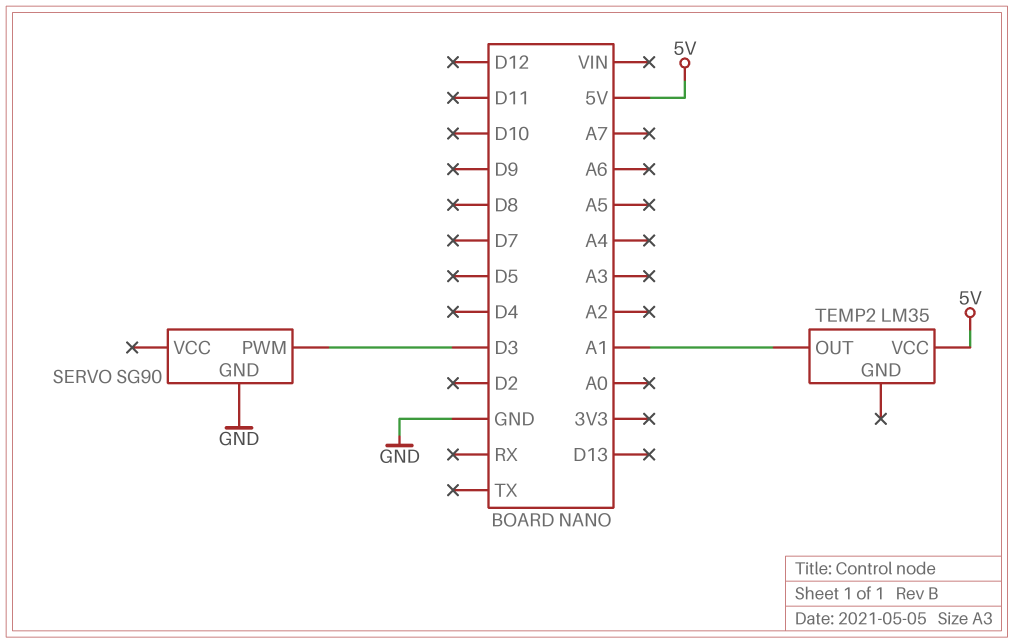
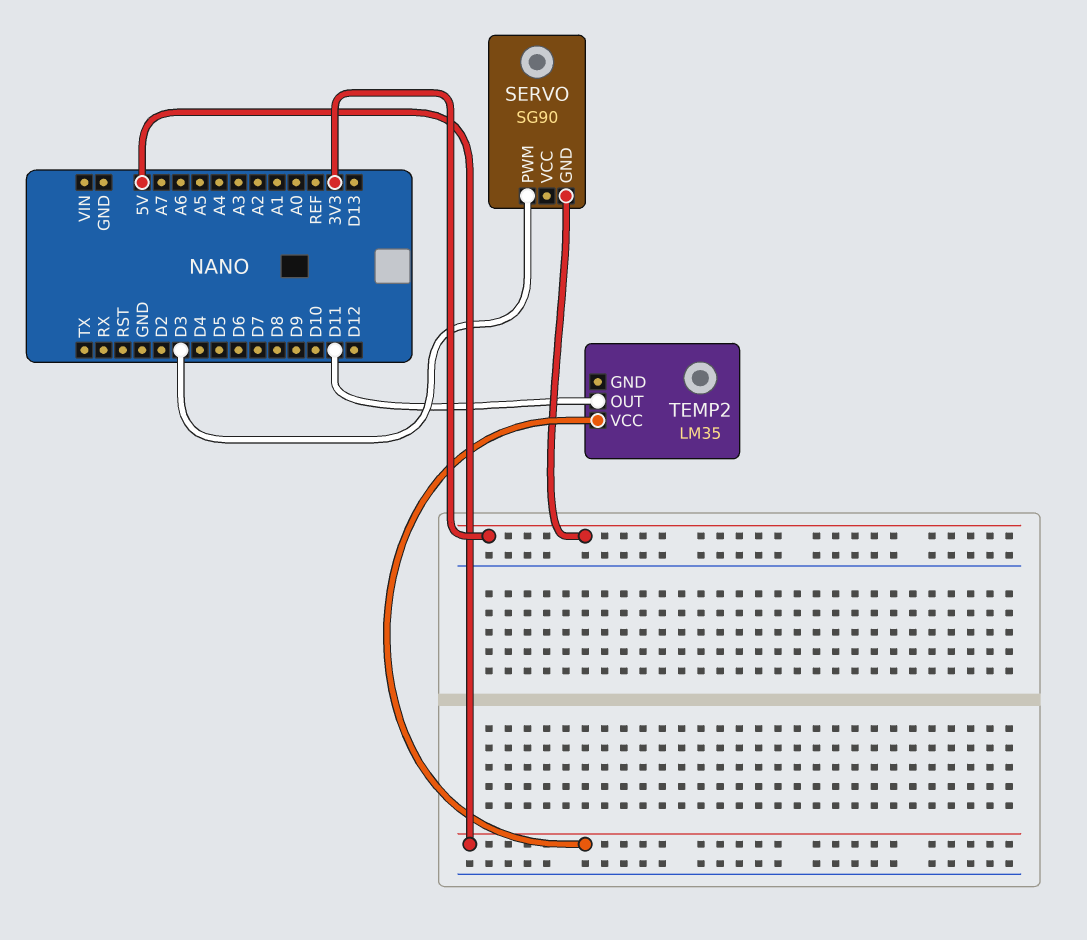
SERVO pin GND: GND -> 3V3
TEMP2 pin OUT: A1 -> D11

